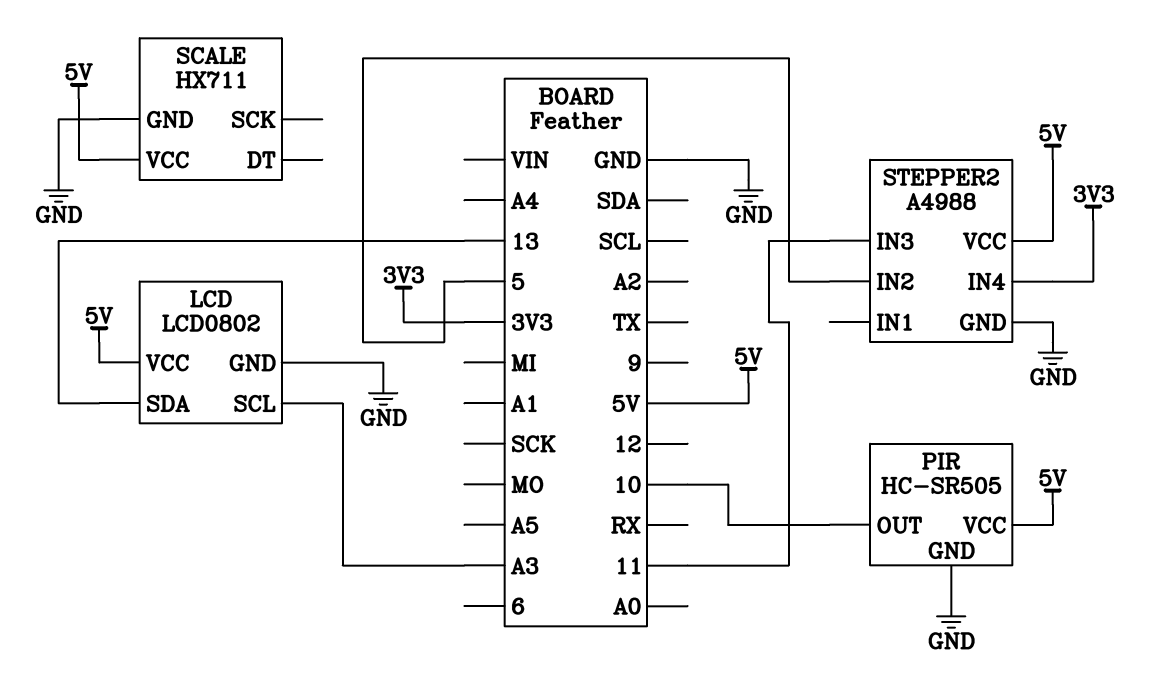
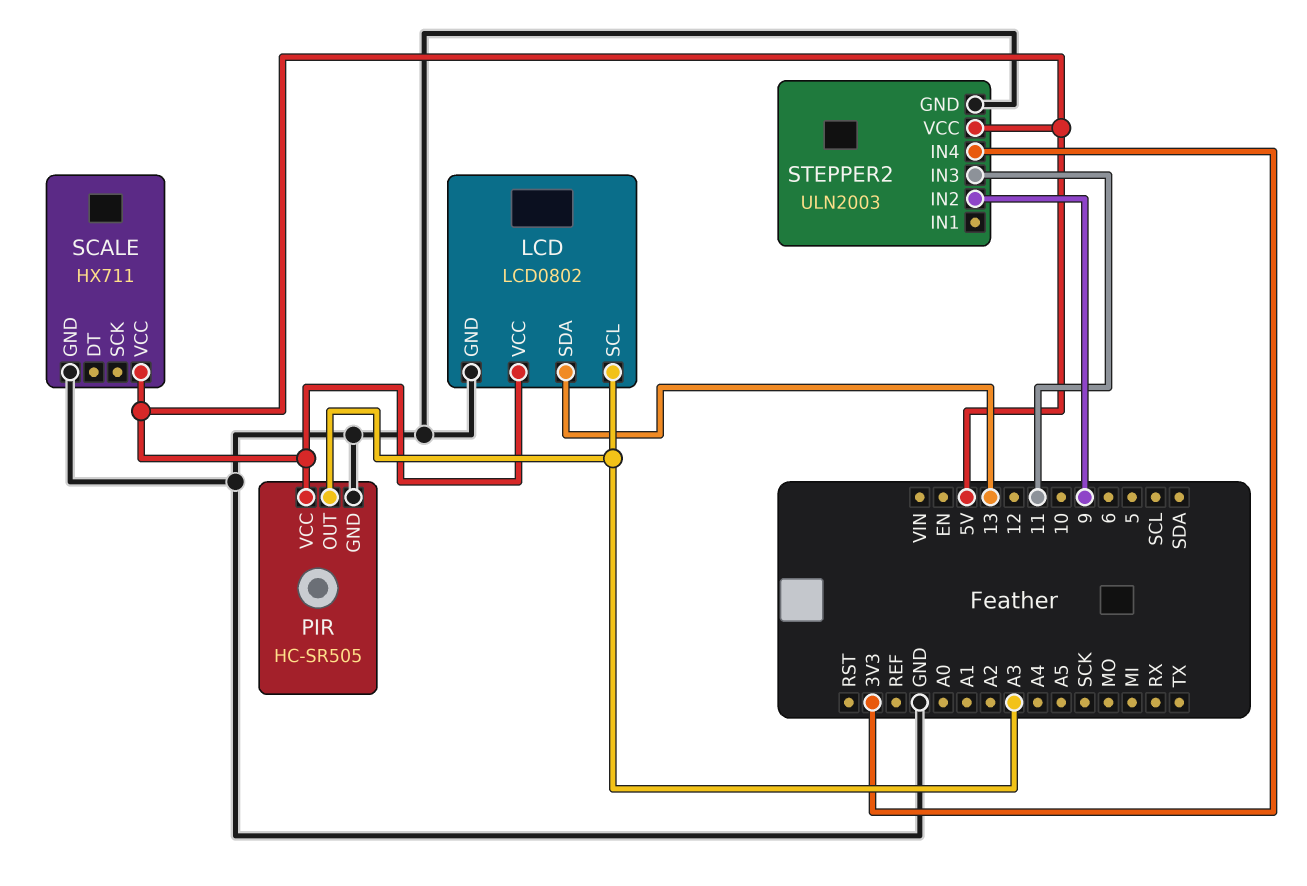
PIR pin OUT: 10 -> A3
STEPPER2: A4988 -> ULN2003
STEPPER2 pin IN2: 5 -> 9

